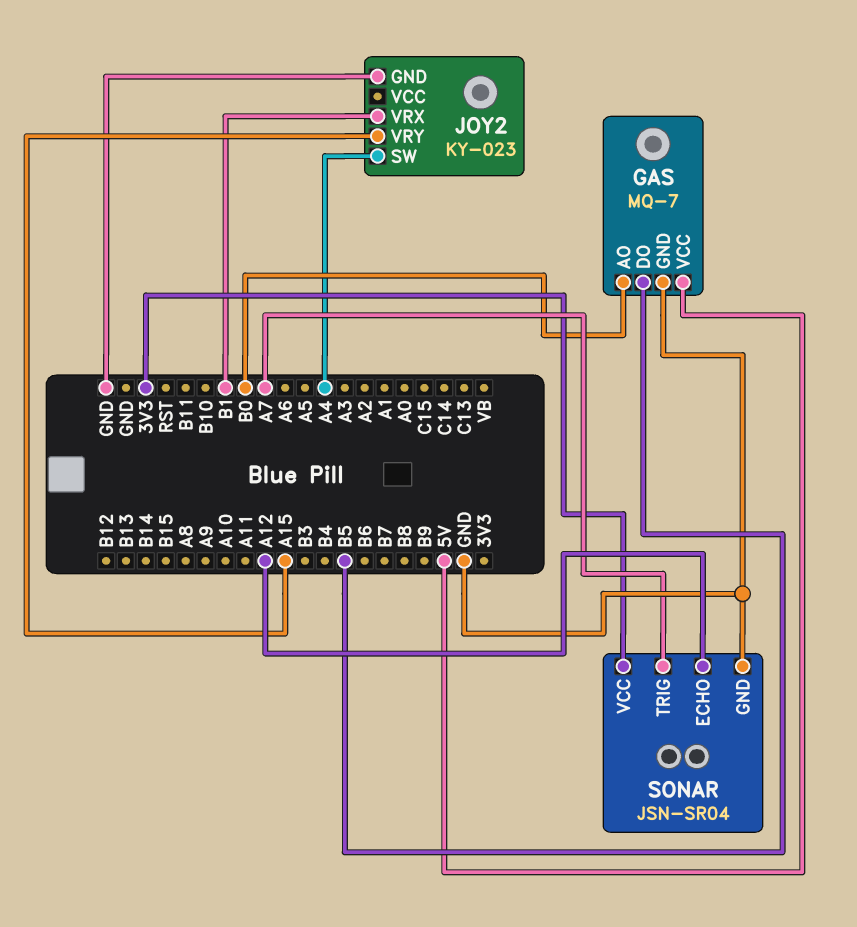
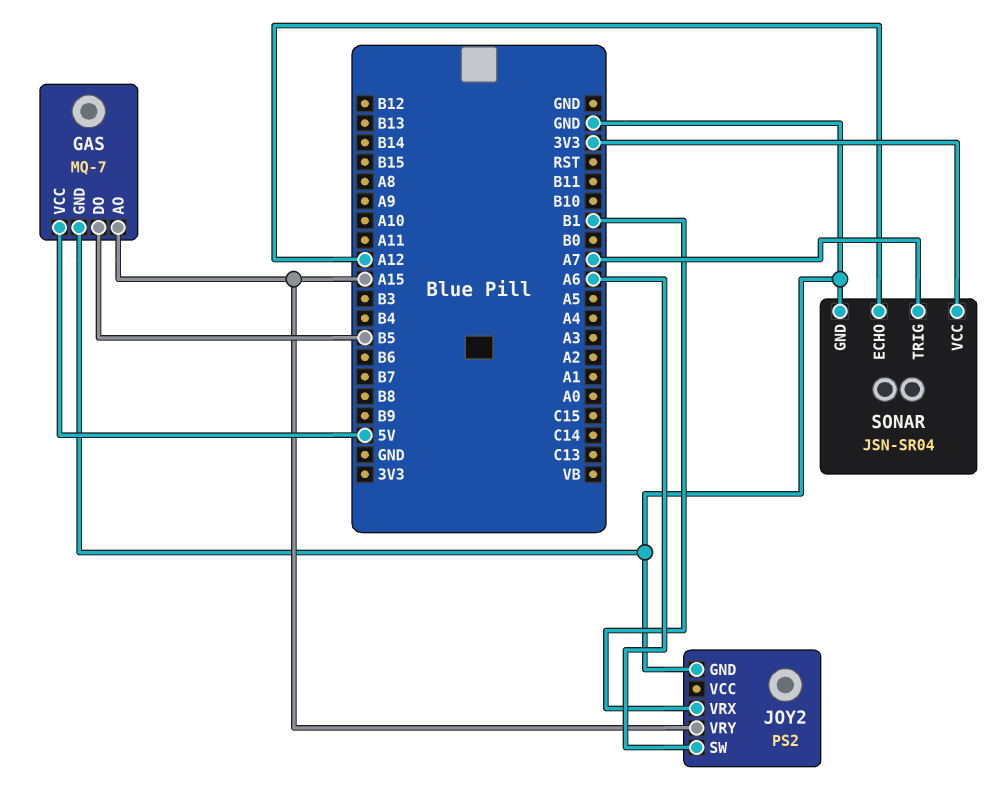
GAS pin AO: B0 -> A15
JOY2: KY-023 -> PS2
JOY2 pin SW: A4 -> A6

